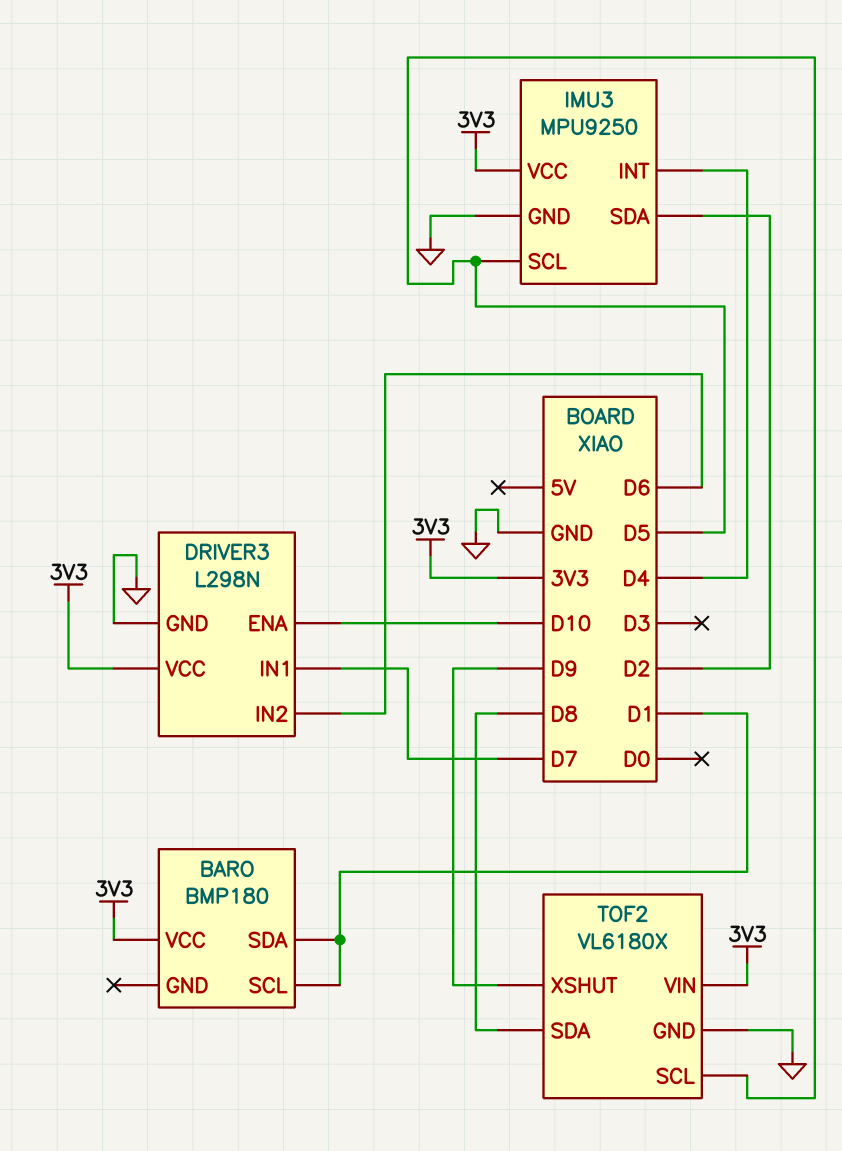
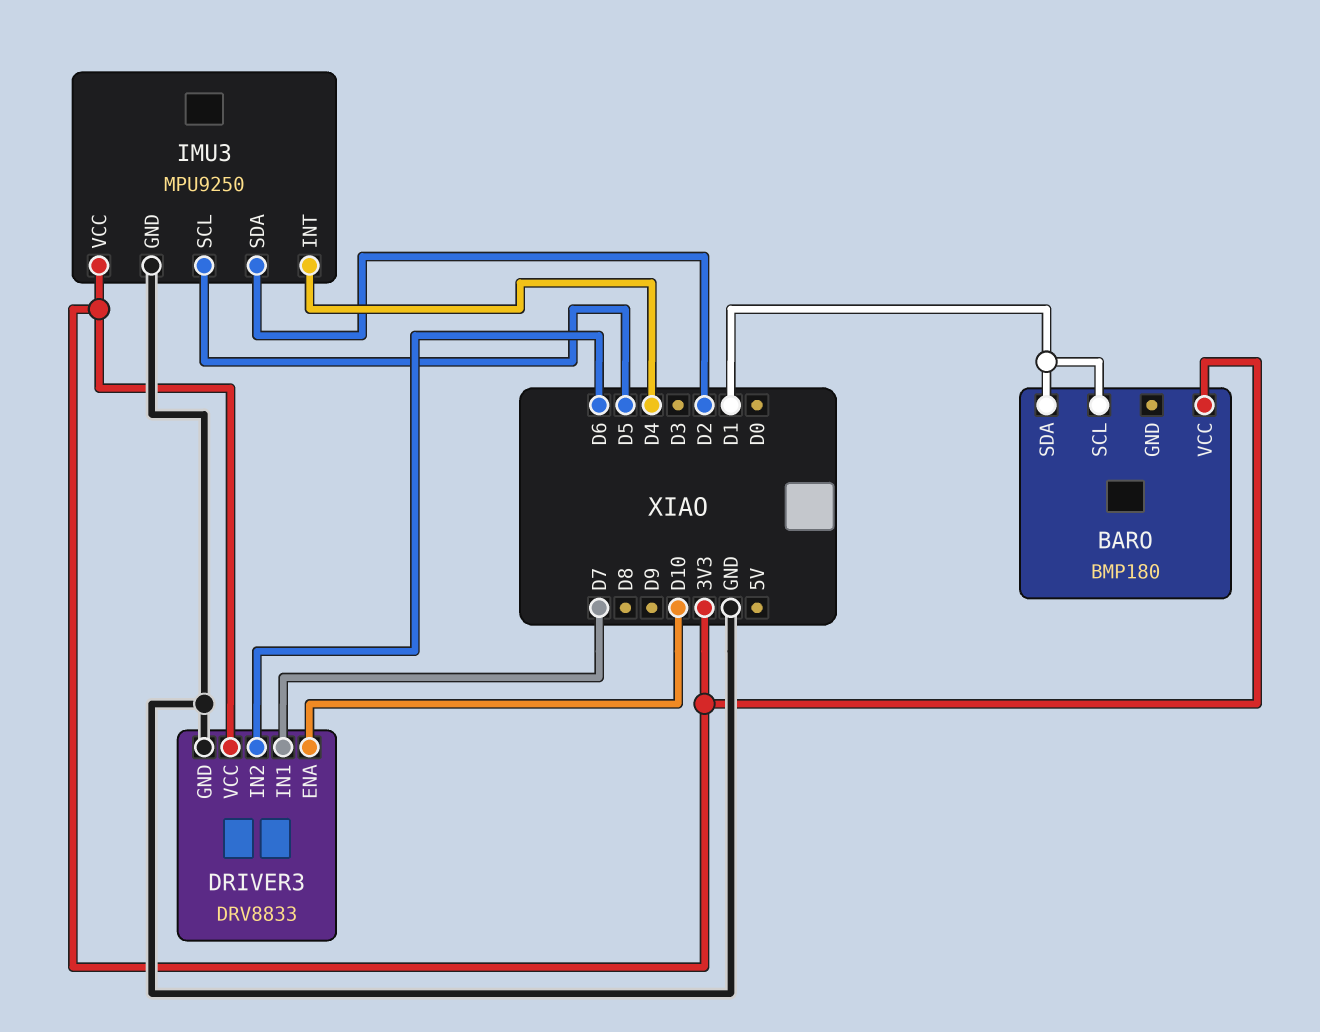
DRIVER3: L298N -> DRV8833
TOF2: VL6180X -> none
TOF2 pin GND: GND -> none
TOF2 pin SCL: D5 -> none
TOF2 pin SDA: D8 -> none
TOF2 pin VIN: 3V3 -> none
TOF2 pin XSHUT: D9 -> none

